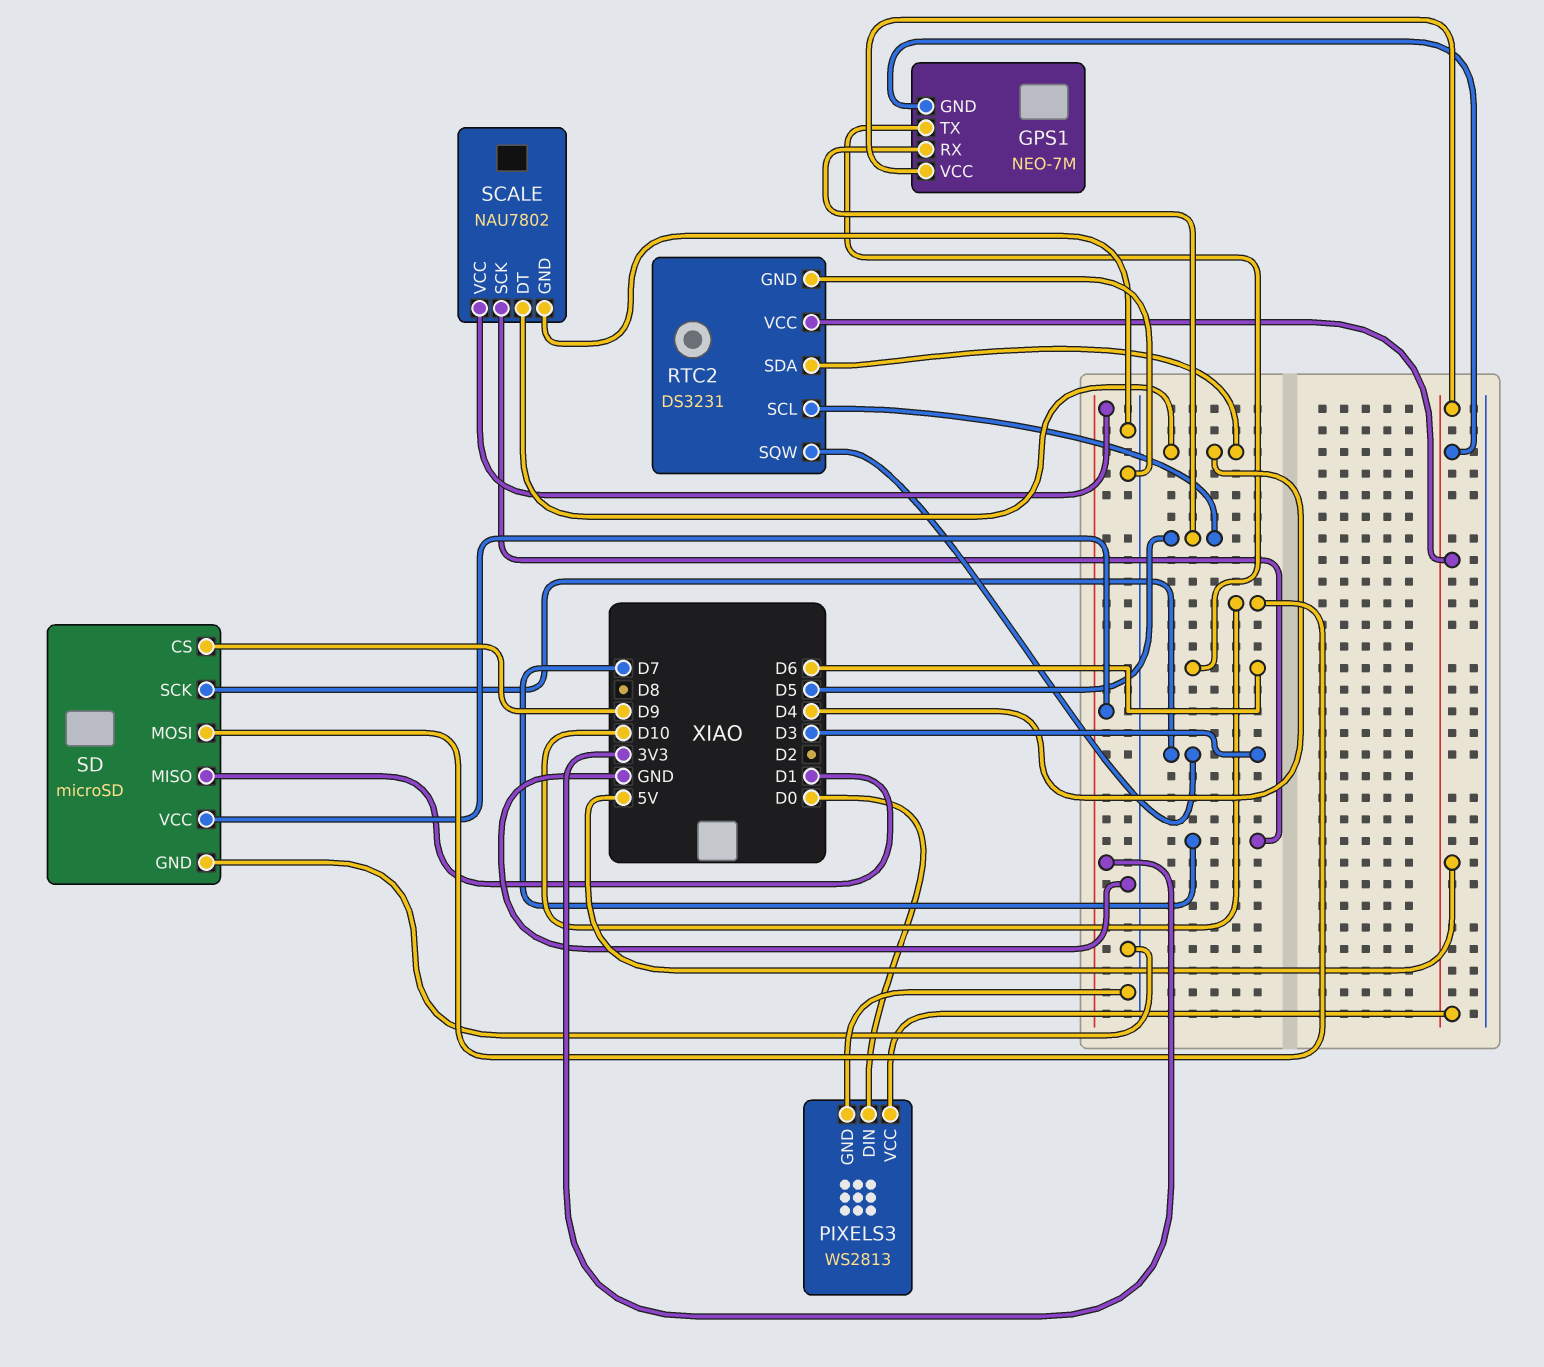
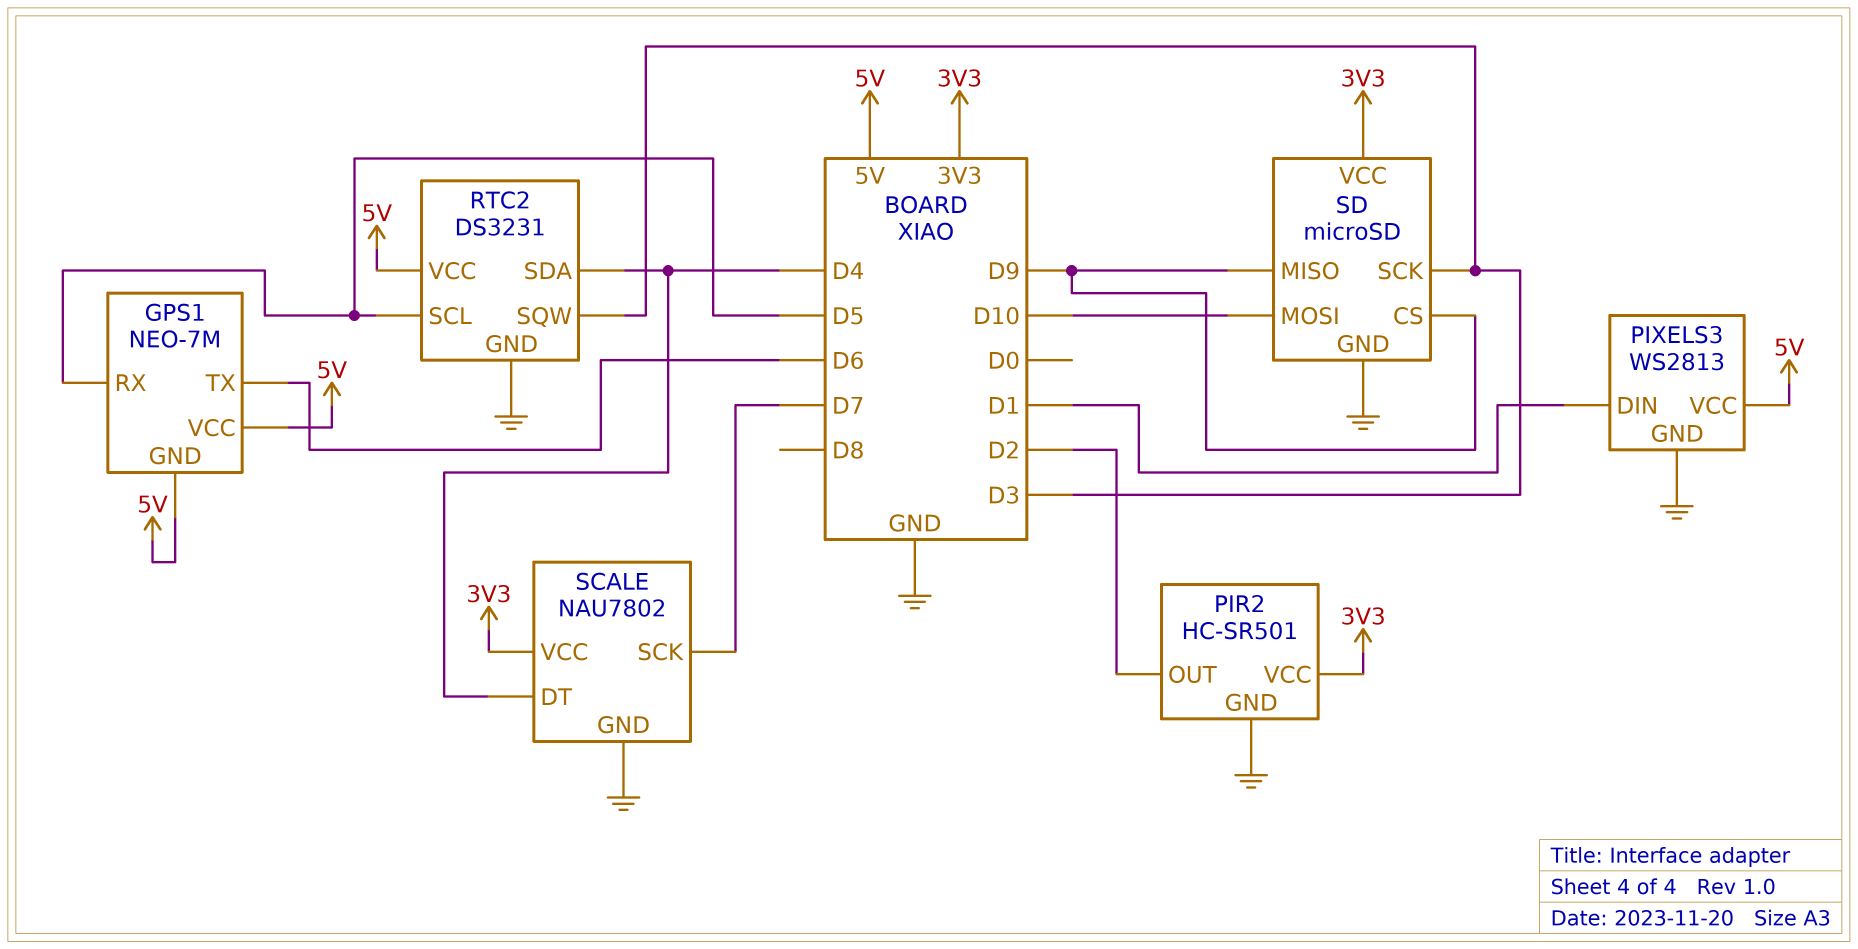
PIR2: none -> HC-SR501
PIR2 pin GND: none -> GND
PIR2 pin OUT: none -> D2
PIR2 pin VCC: none -> 3V3
PIXELS3 pin DIN: D0 -> D1
SD pin MISO: D1 -> D9

